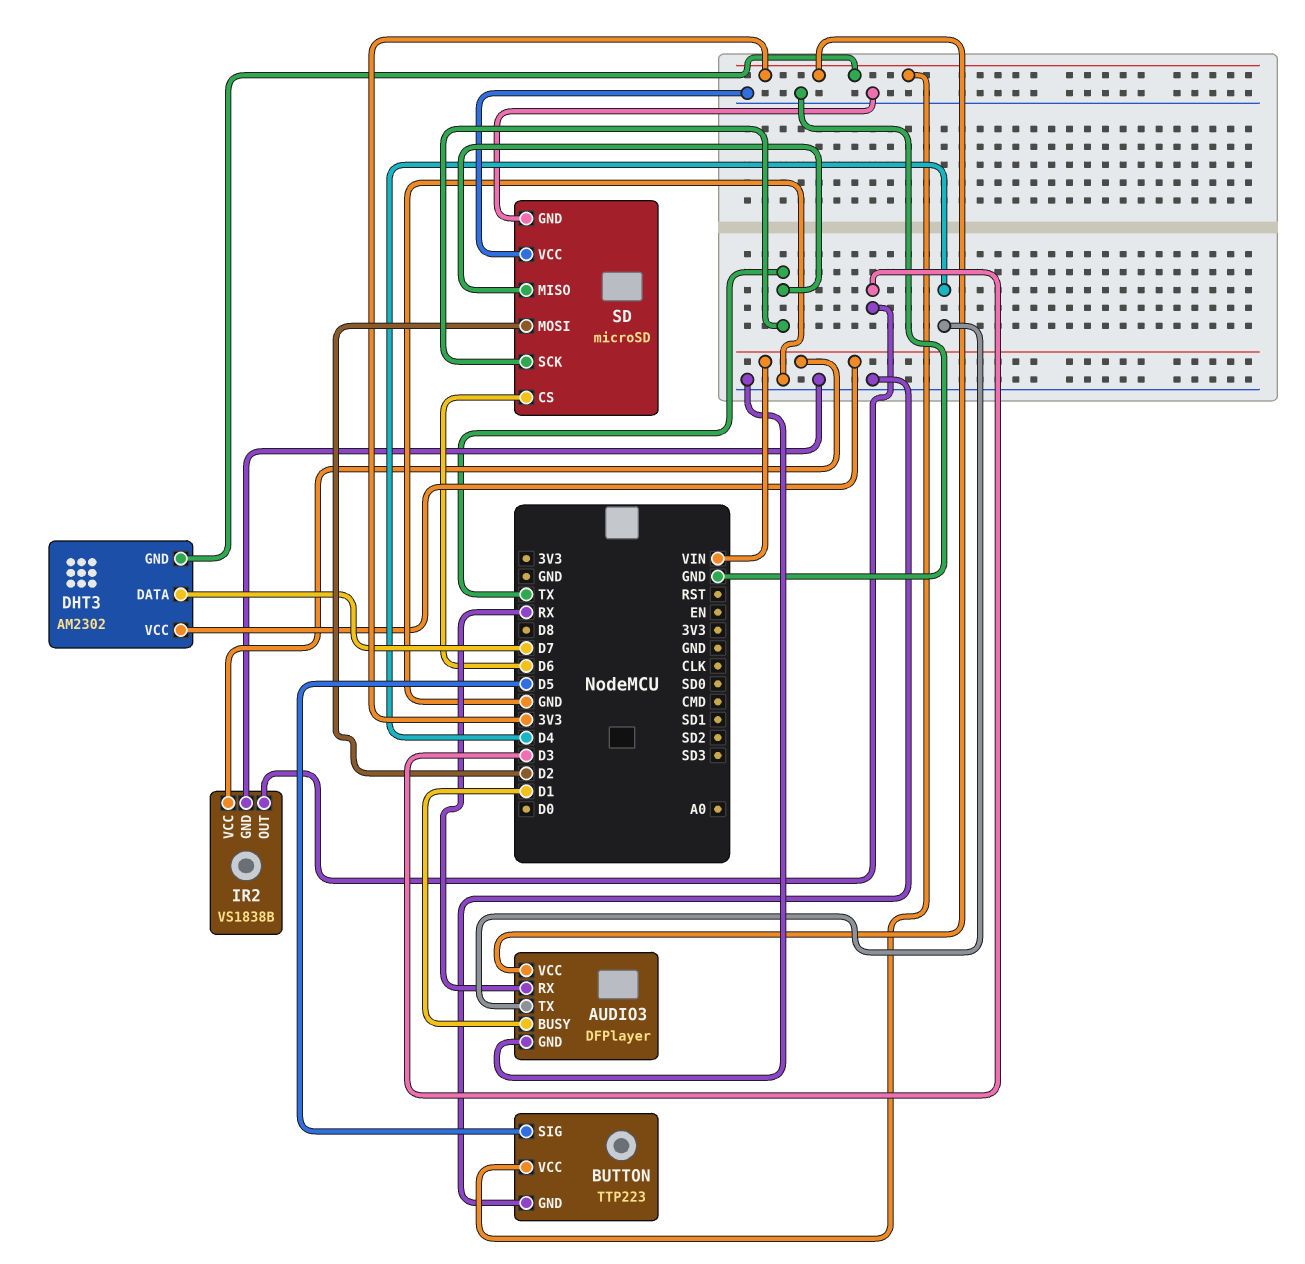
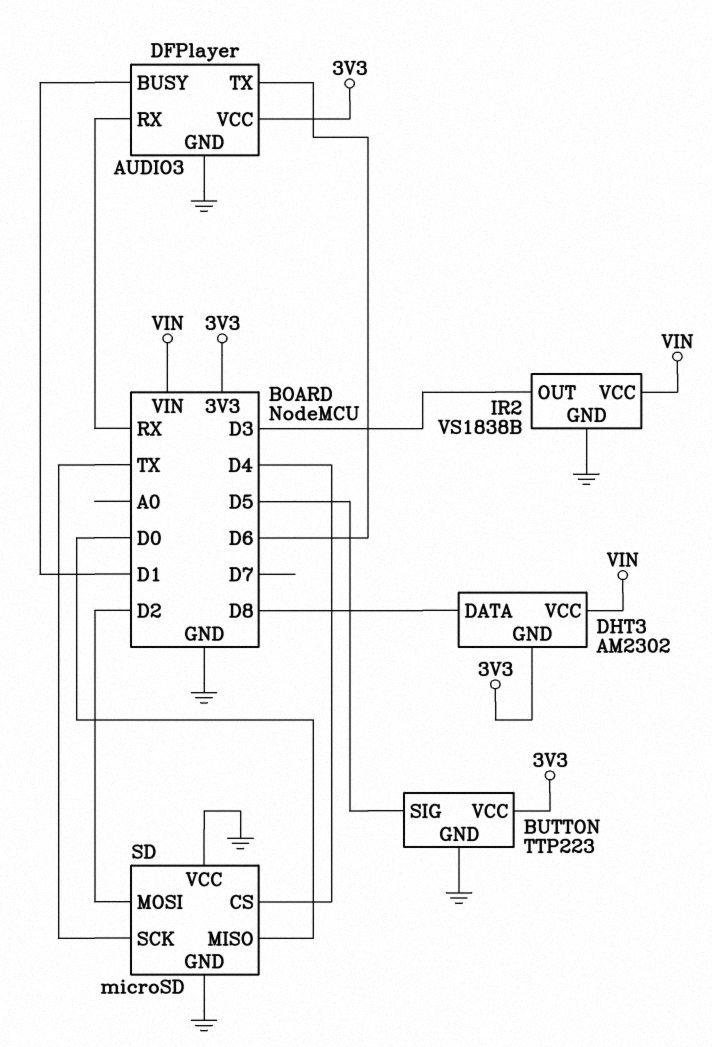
AUDIO3 pin TX: D4 -> D6
DHT3 pin DATA: D7 -> D8
SD pin CS: D6 -> D4
SD pin MISO: TX -> D0

